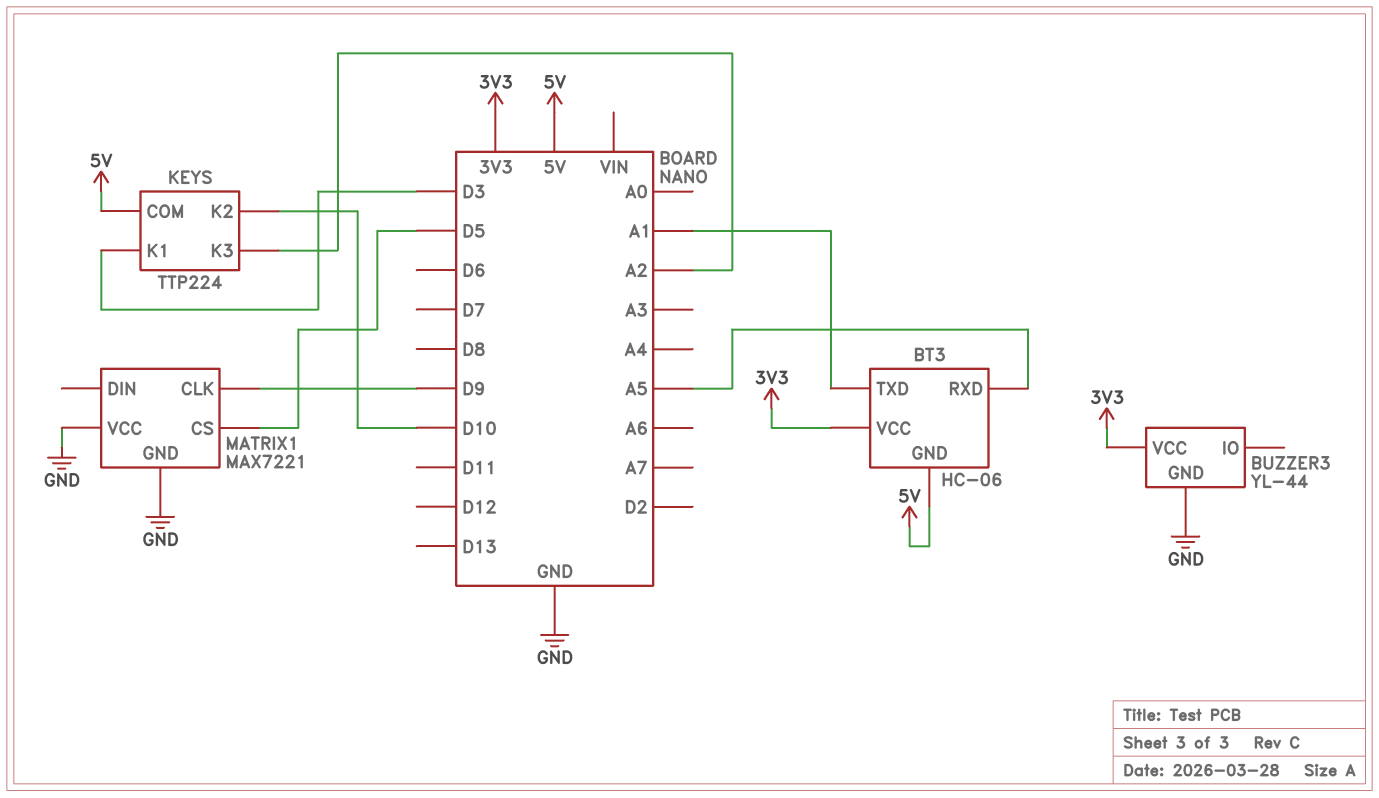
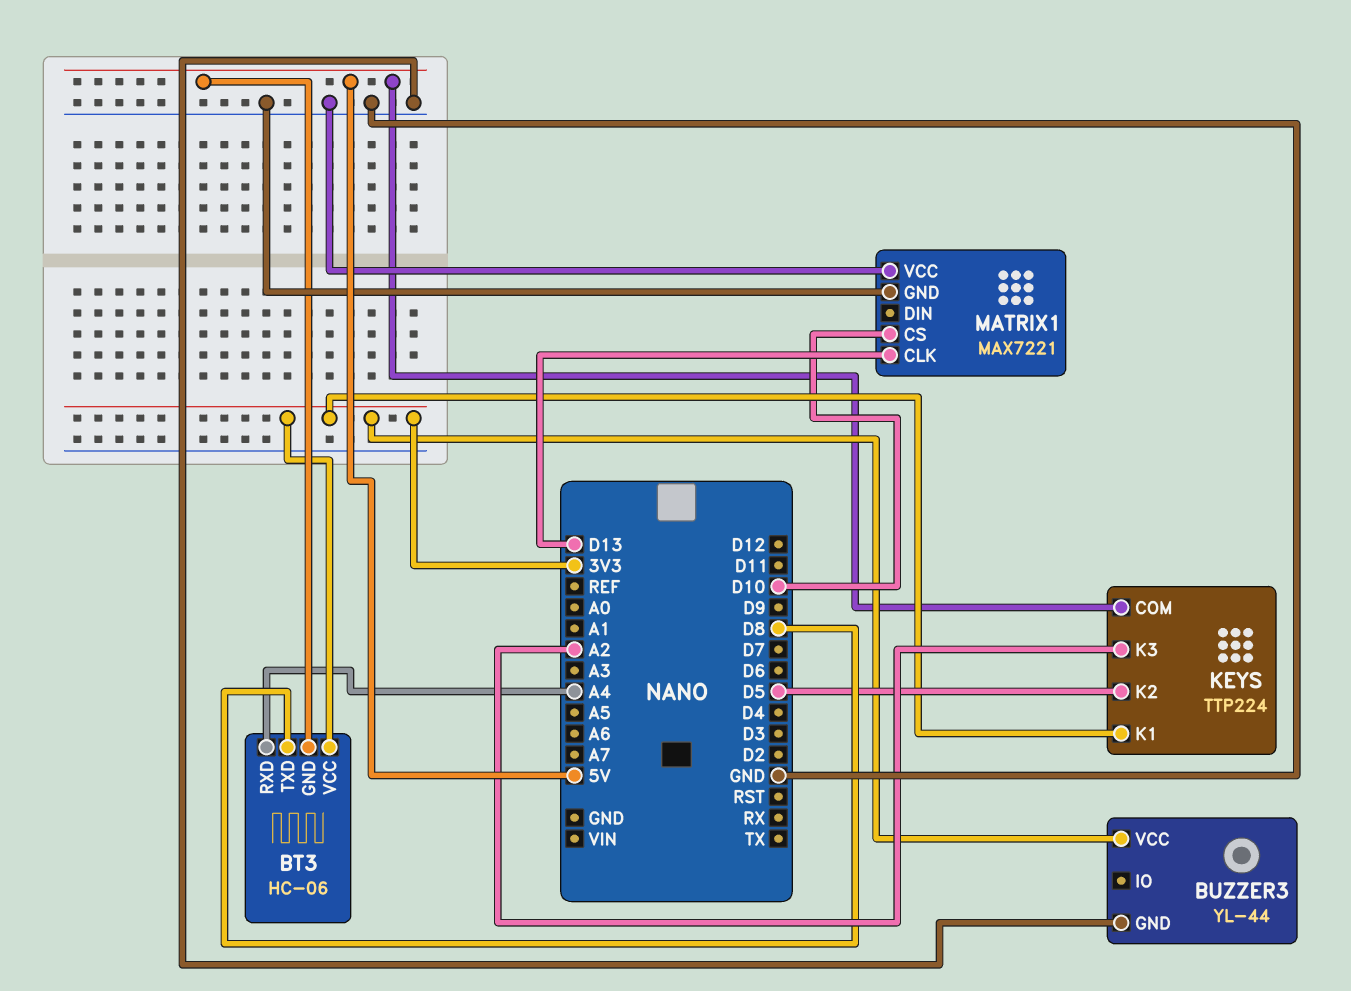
BT3 pin RXD: A5 -> A4
BT3 pin TXD: A1 -> D8
KEYS pin K1: D3 -> 3V3
KEYS pin K2: D10 -> D5
MATRIX1 pin CLK: D9 -> D13
MATRIX1 pin CS: D5 -> D10

